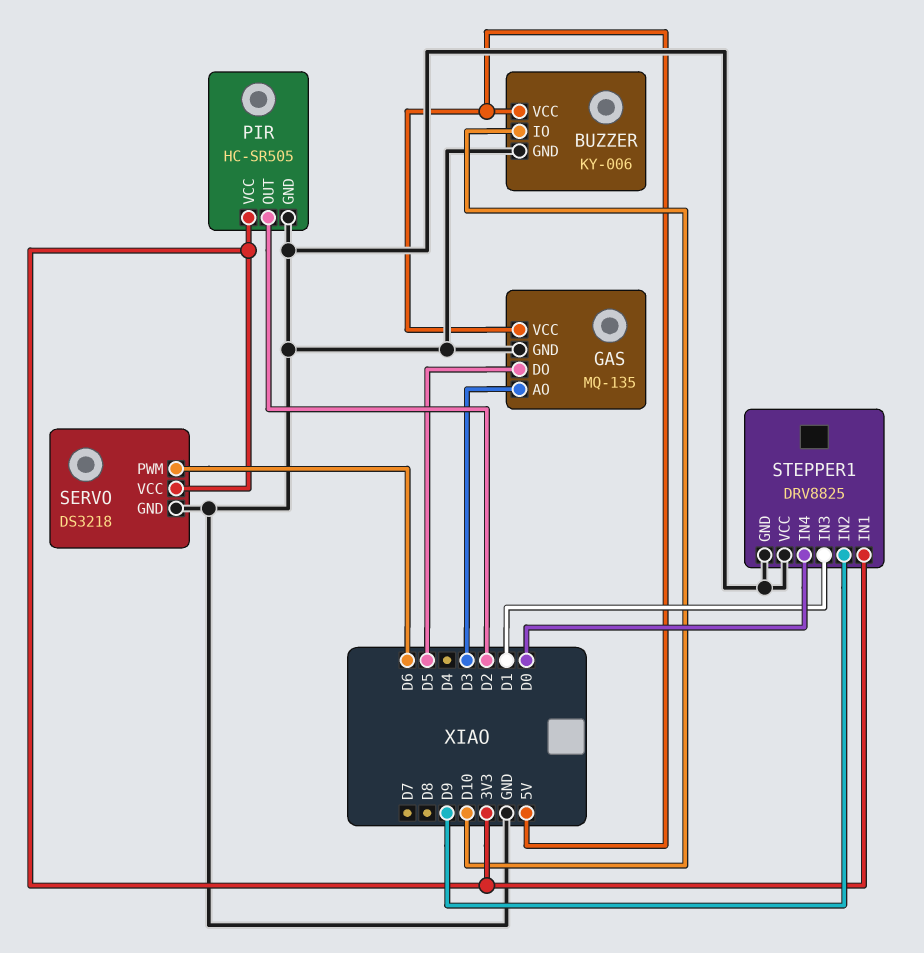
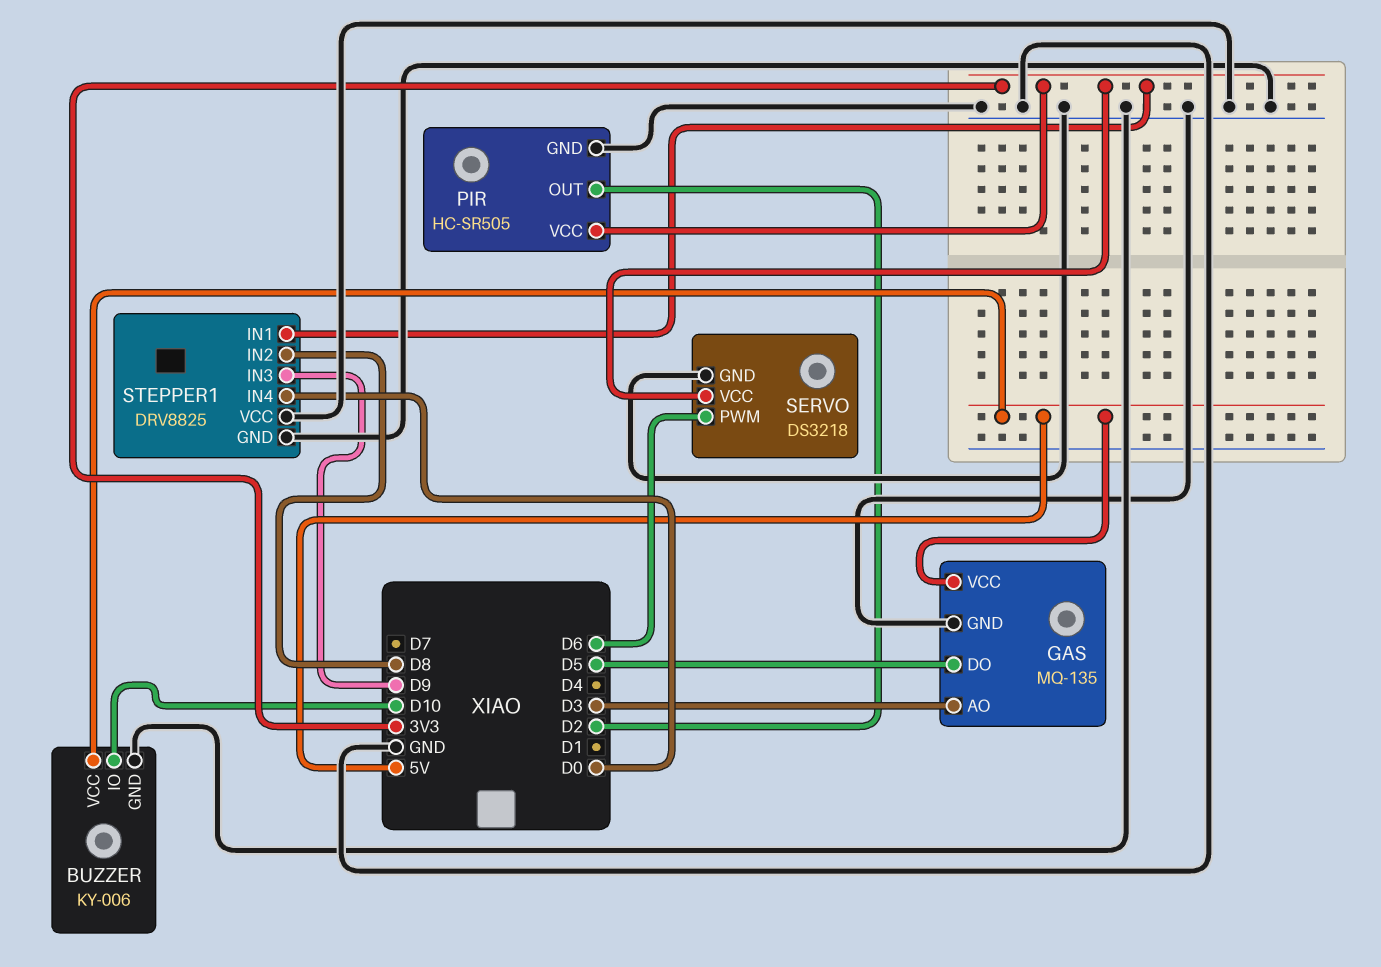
STEPPER1 pin IN2: D9 -> D8
STEPPER1 pin IN3: D1 -> D9

